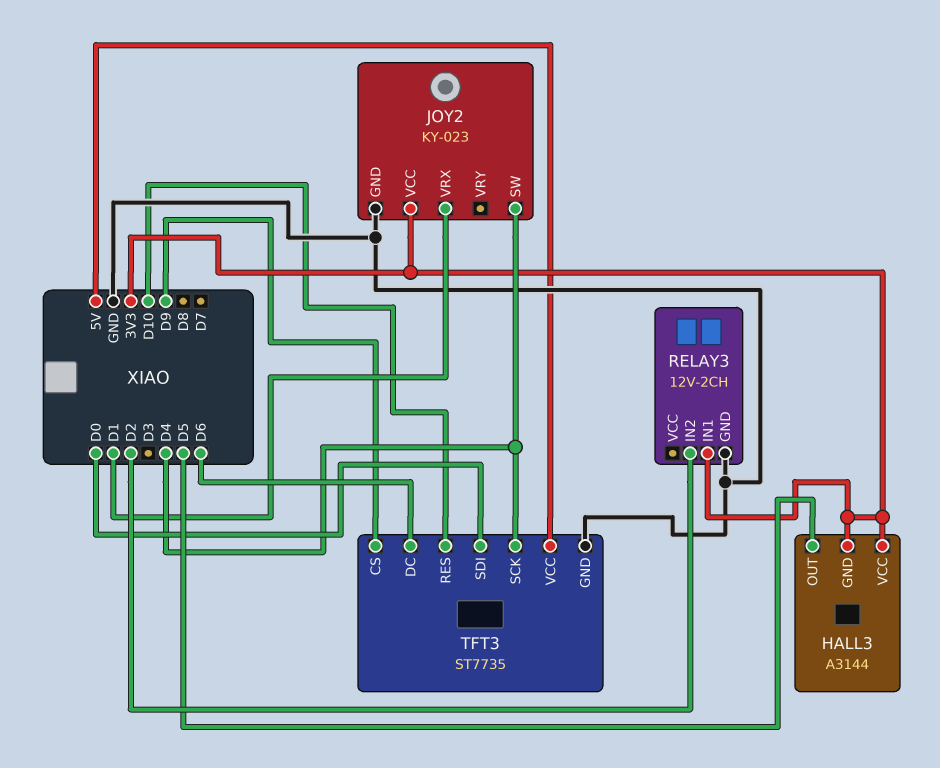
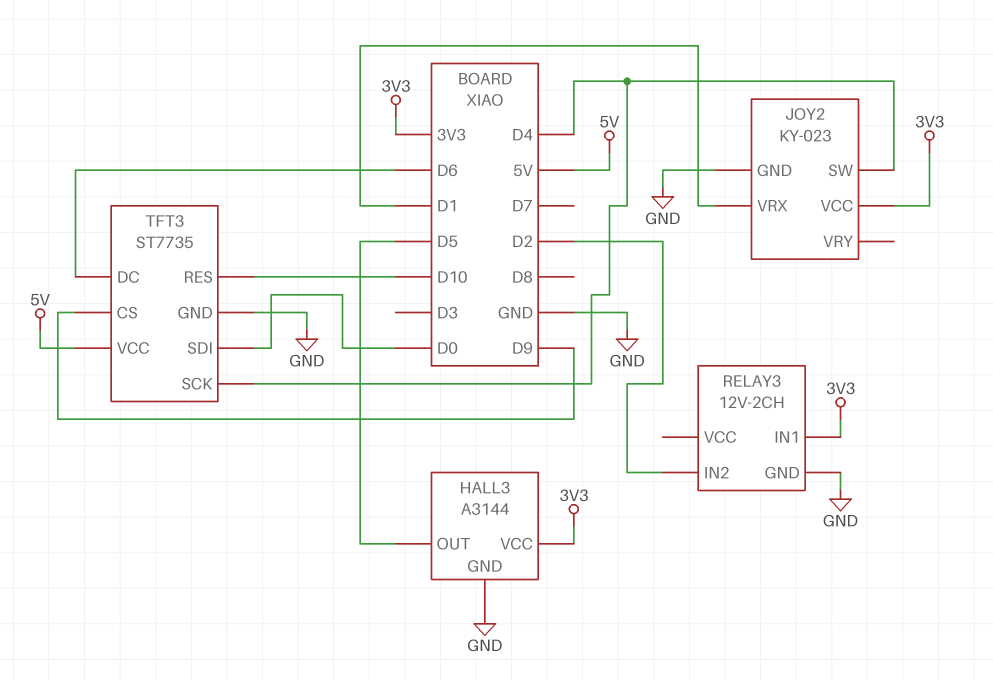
HALL3 pin GND: 3V3 -> GND

